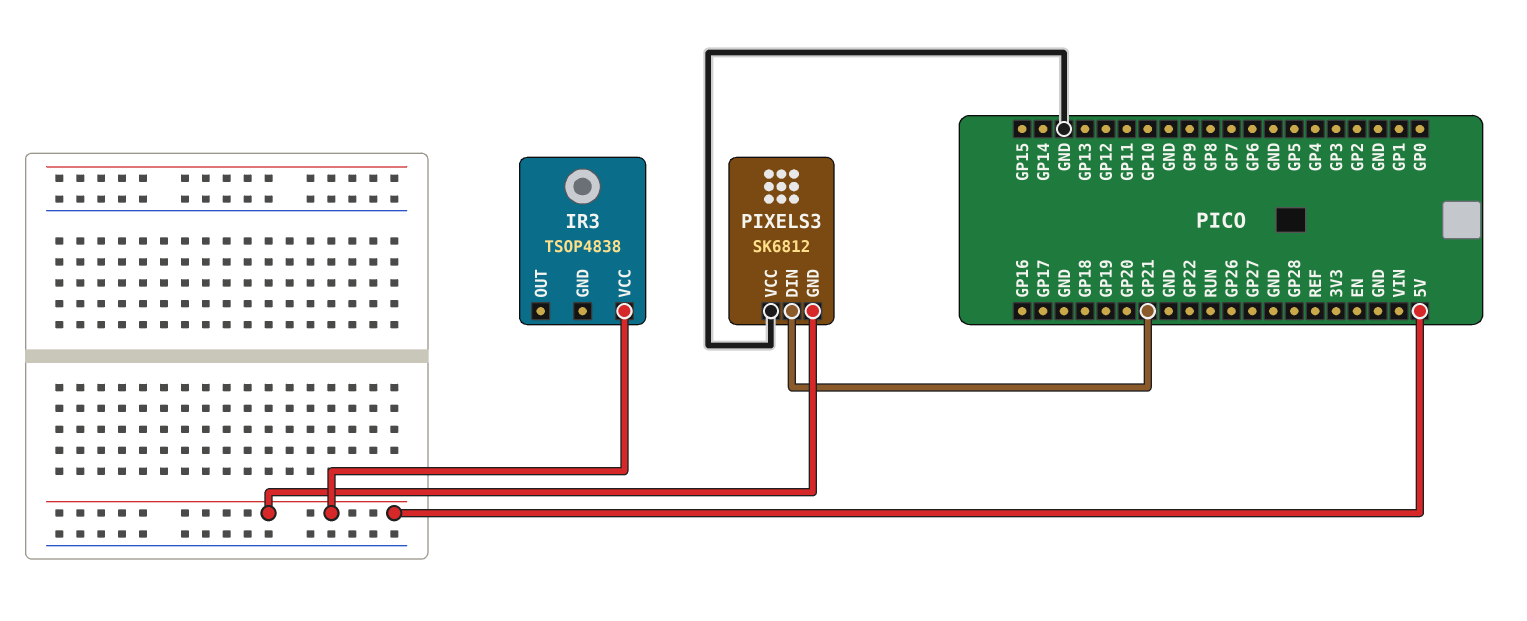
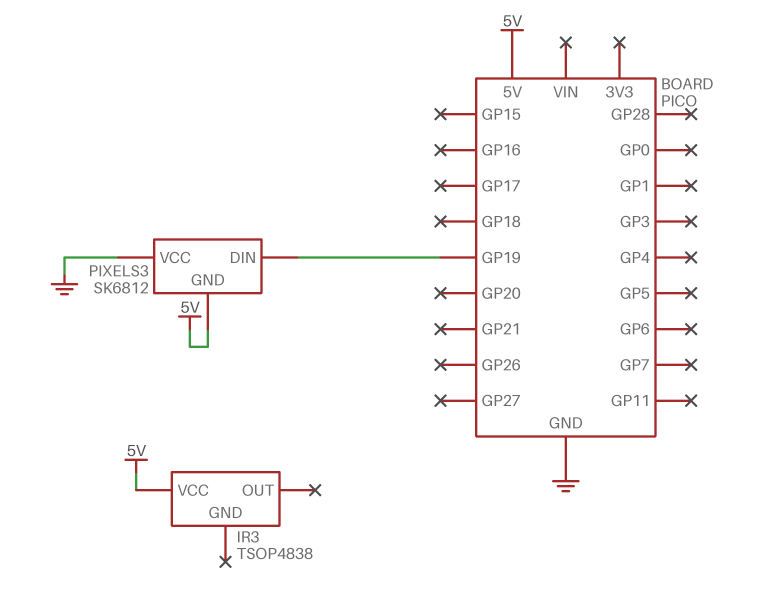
PIXELS3 pin DIN: GP21 -> GP19

